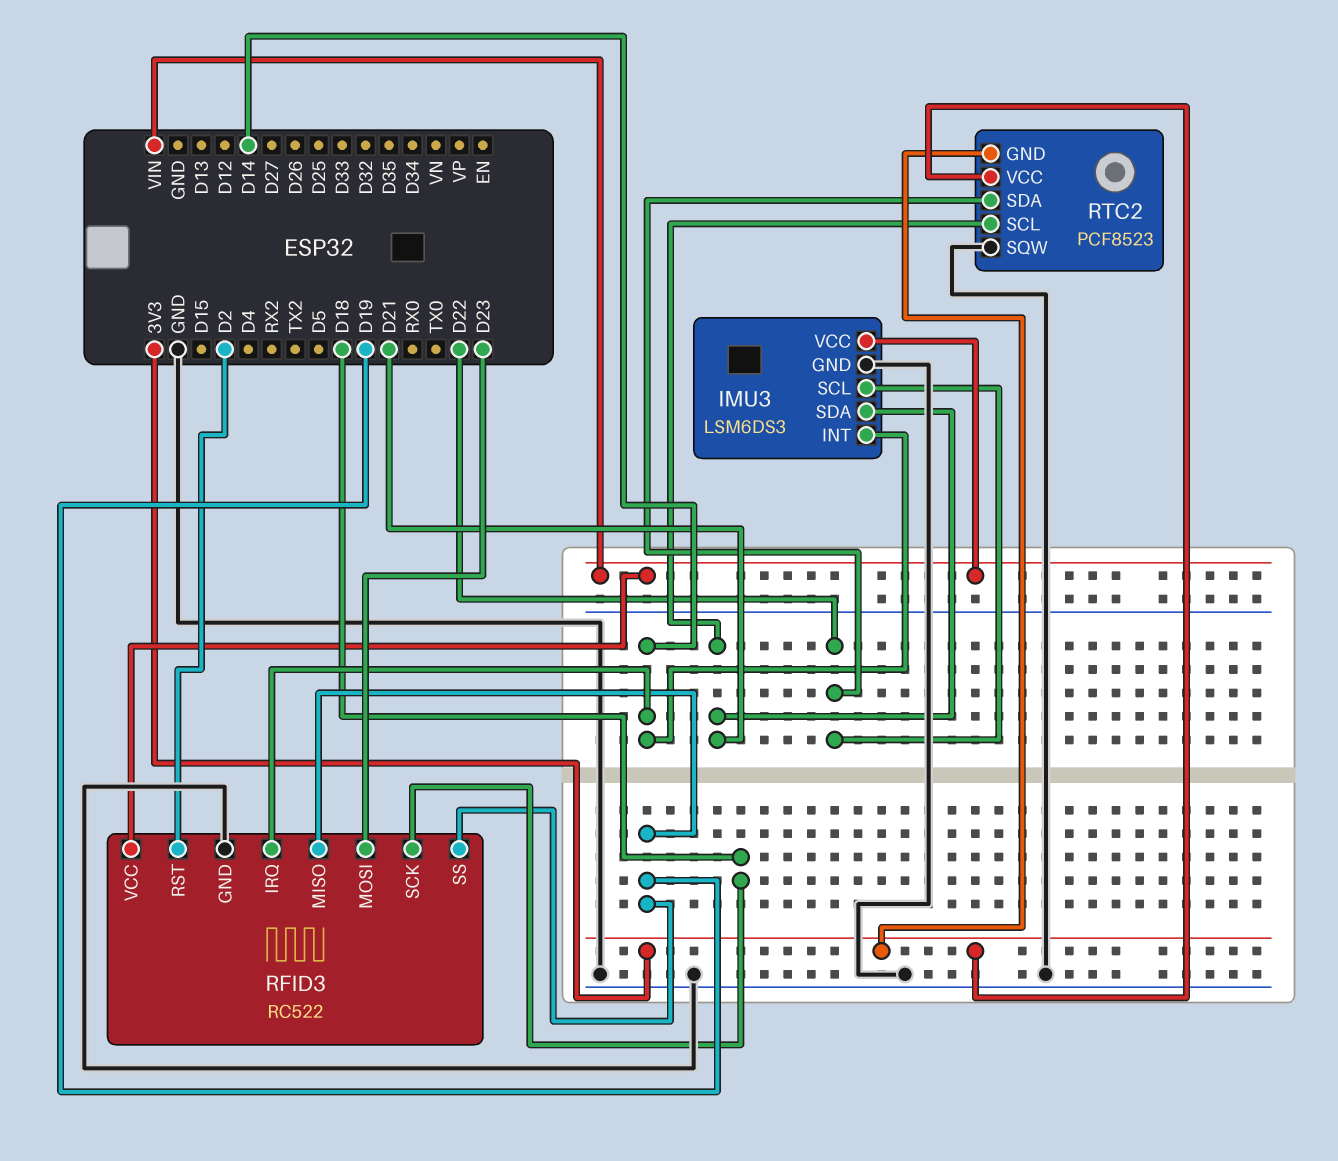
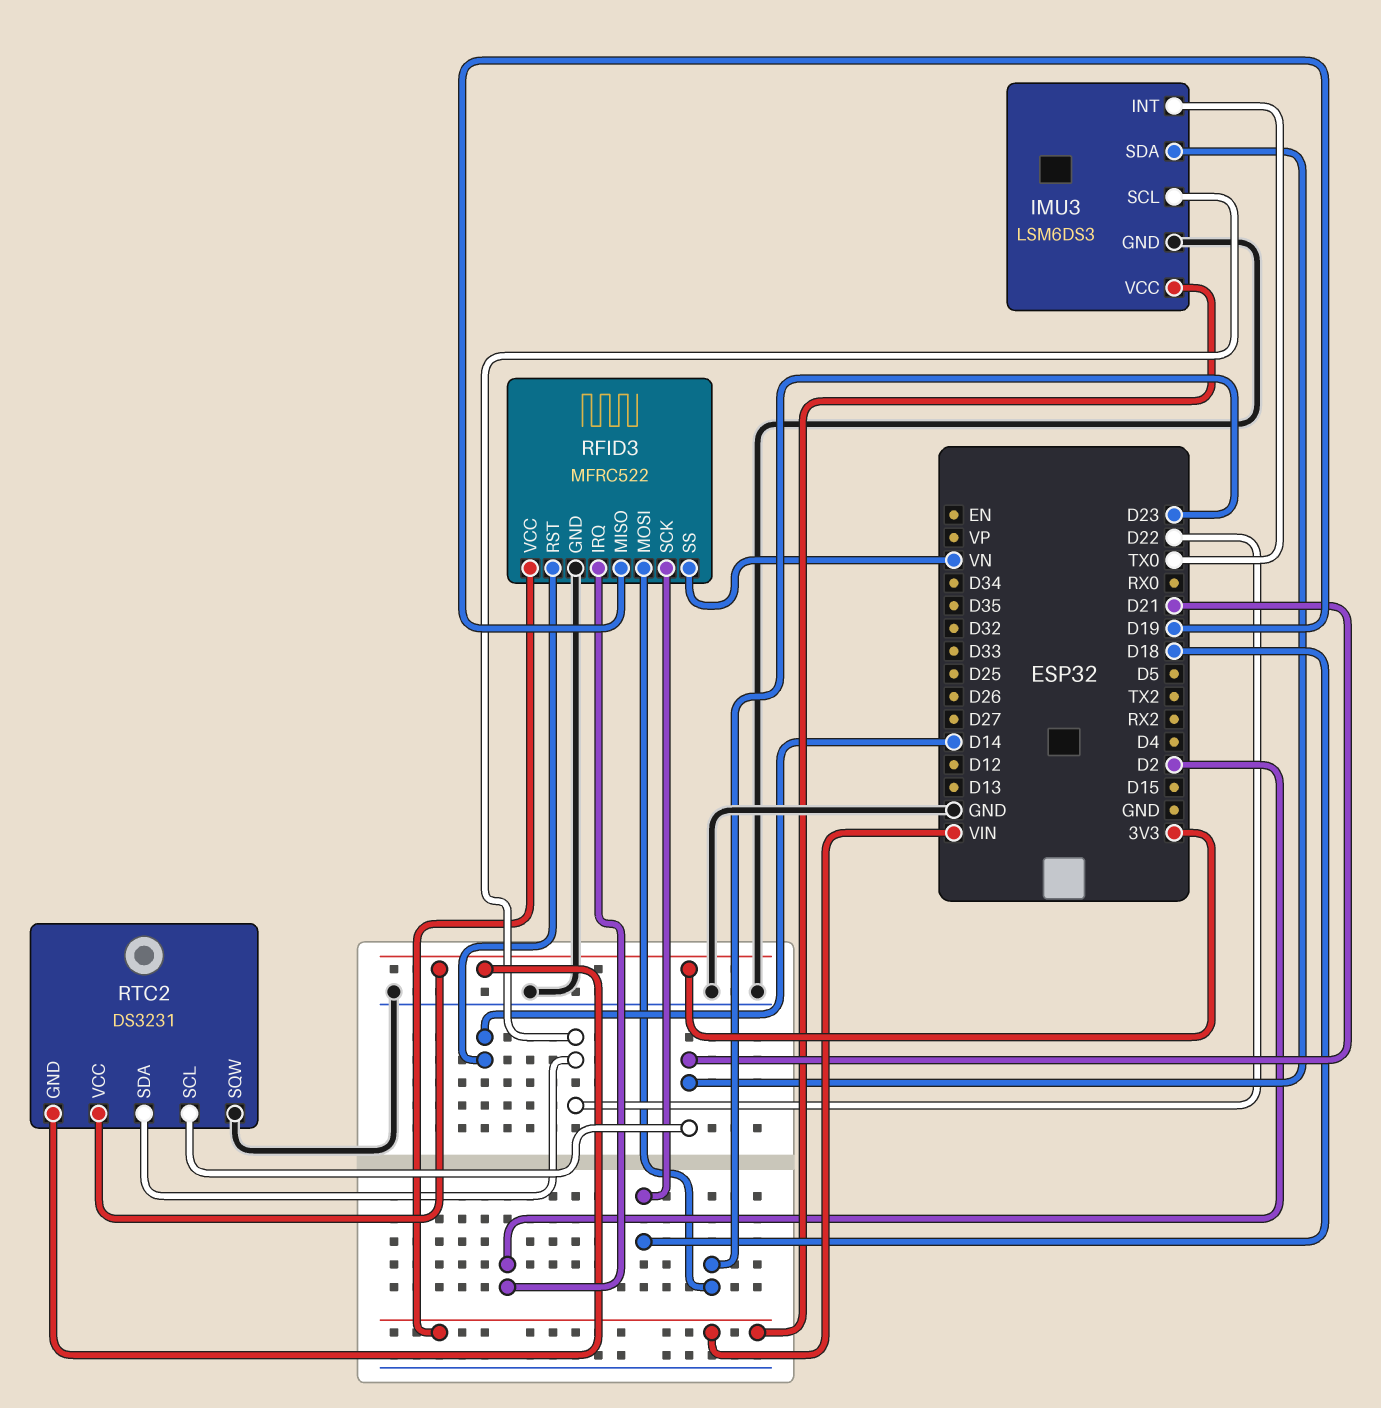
IMU3 pin INT: D14 -> TX0
RFID3: RC522 -> MFRC522
RFID3 pin IRQ: D14 -> D2
RFID3 pin RST: D2 -> D14
RFID3 pin SS: D19 -> VN
RTC2: PCF8523 -> DS3231

